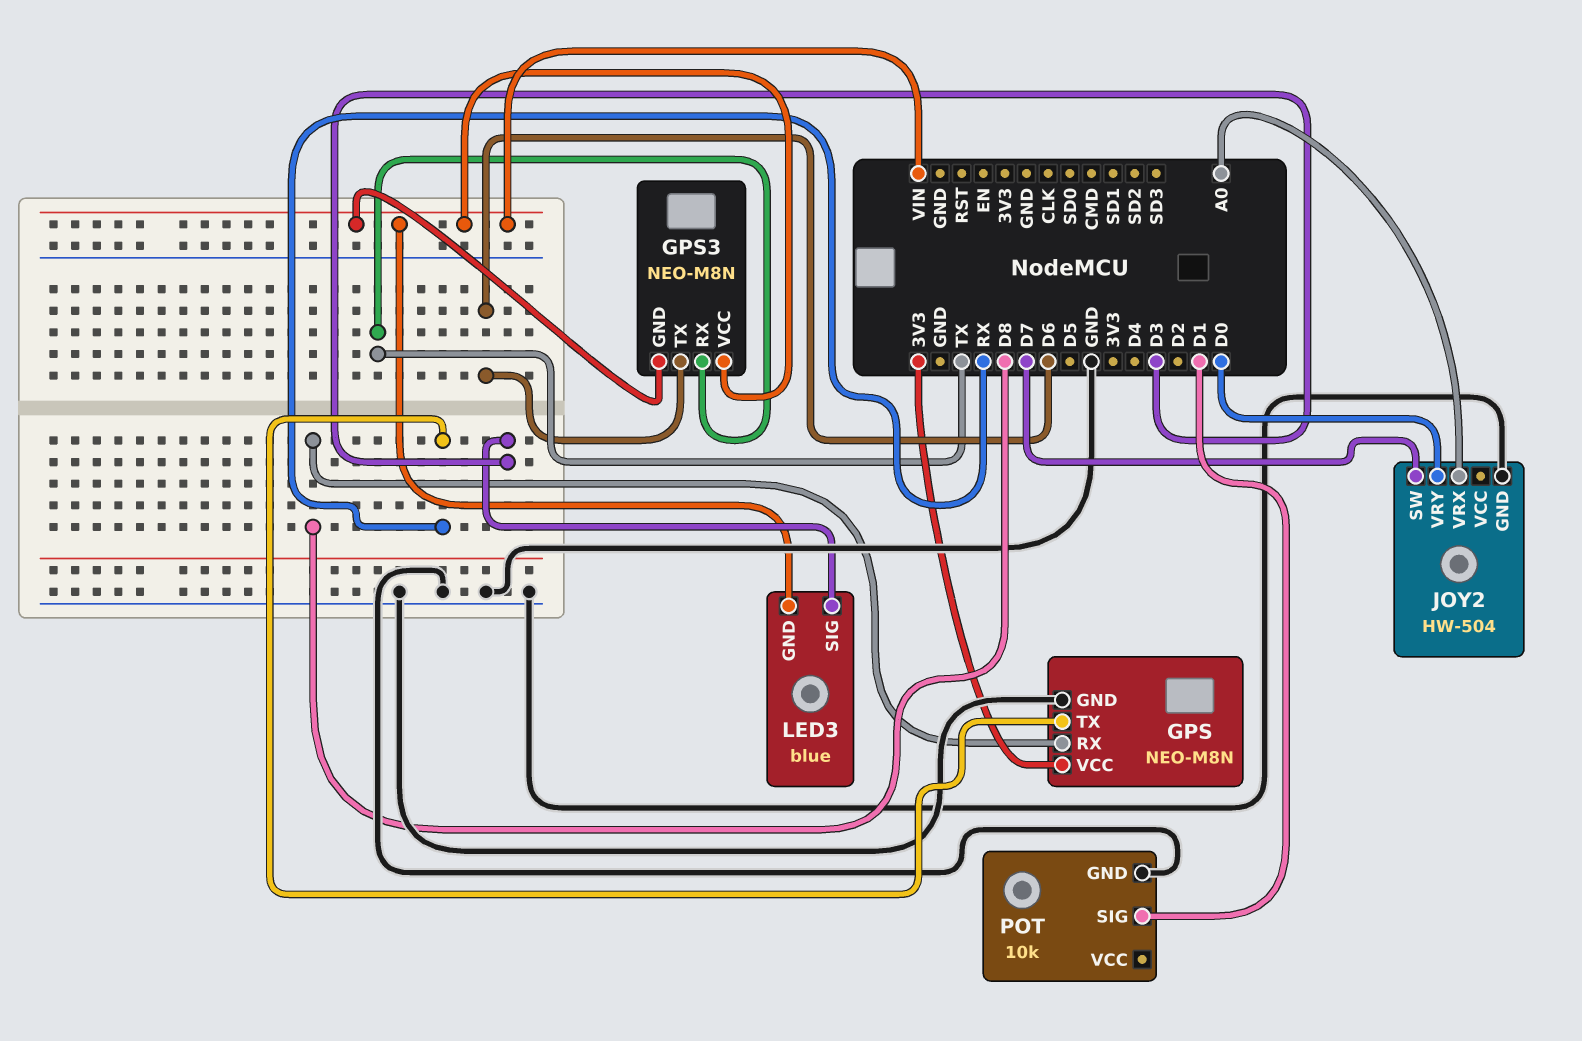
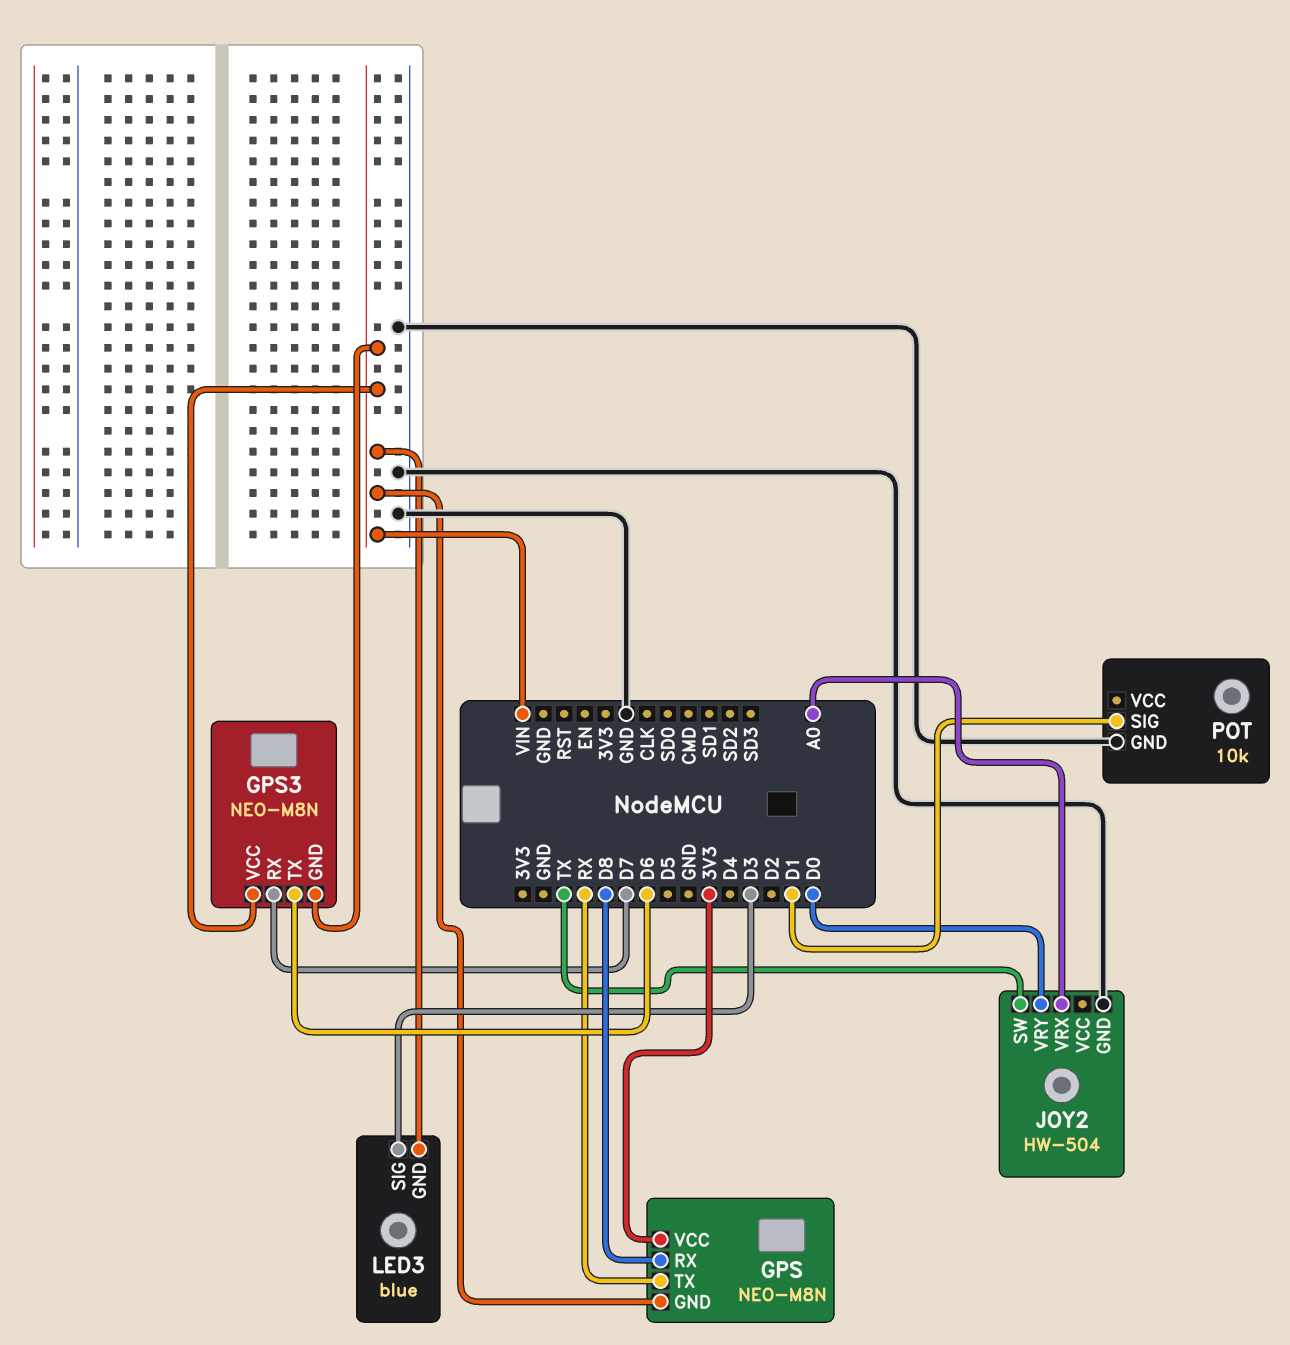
GPS pin GND: GND -> VIN
GPS3 pin RX: TX -> D7
JOY2 pin SW: D7 -> TX

